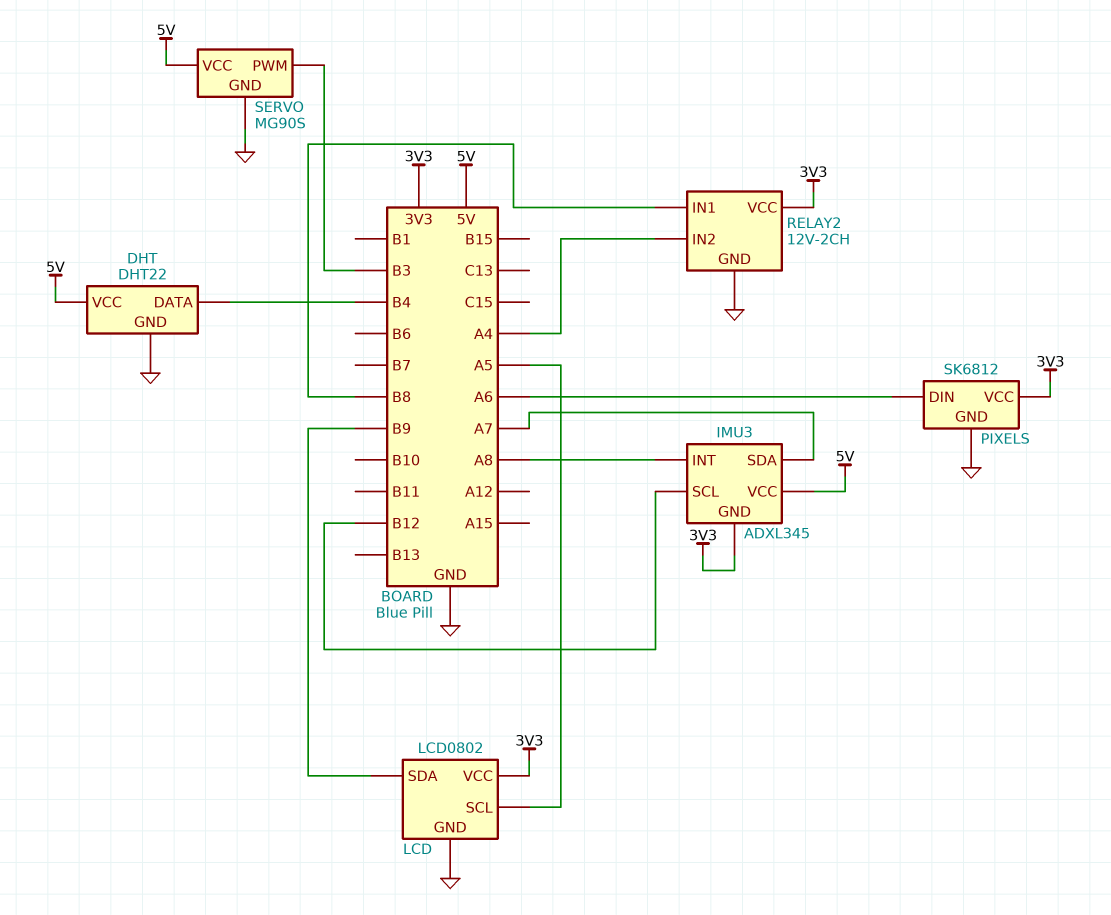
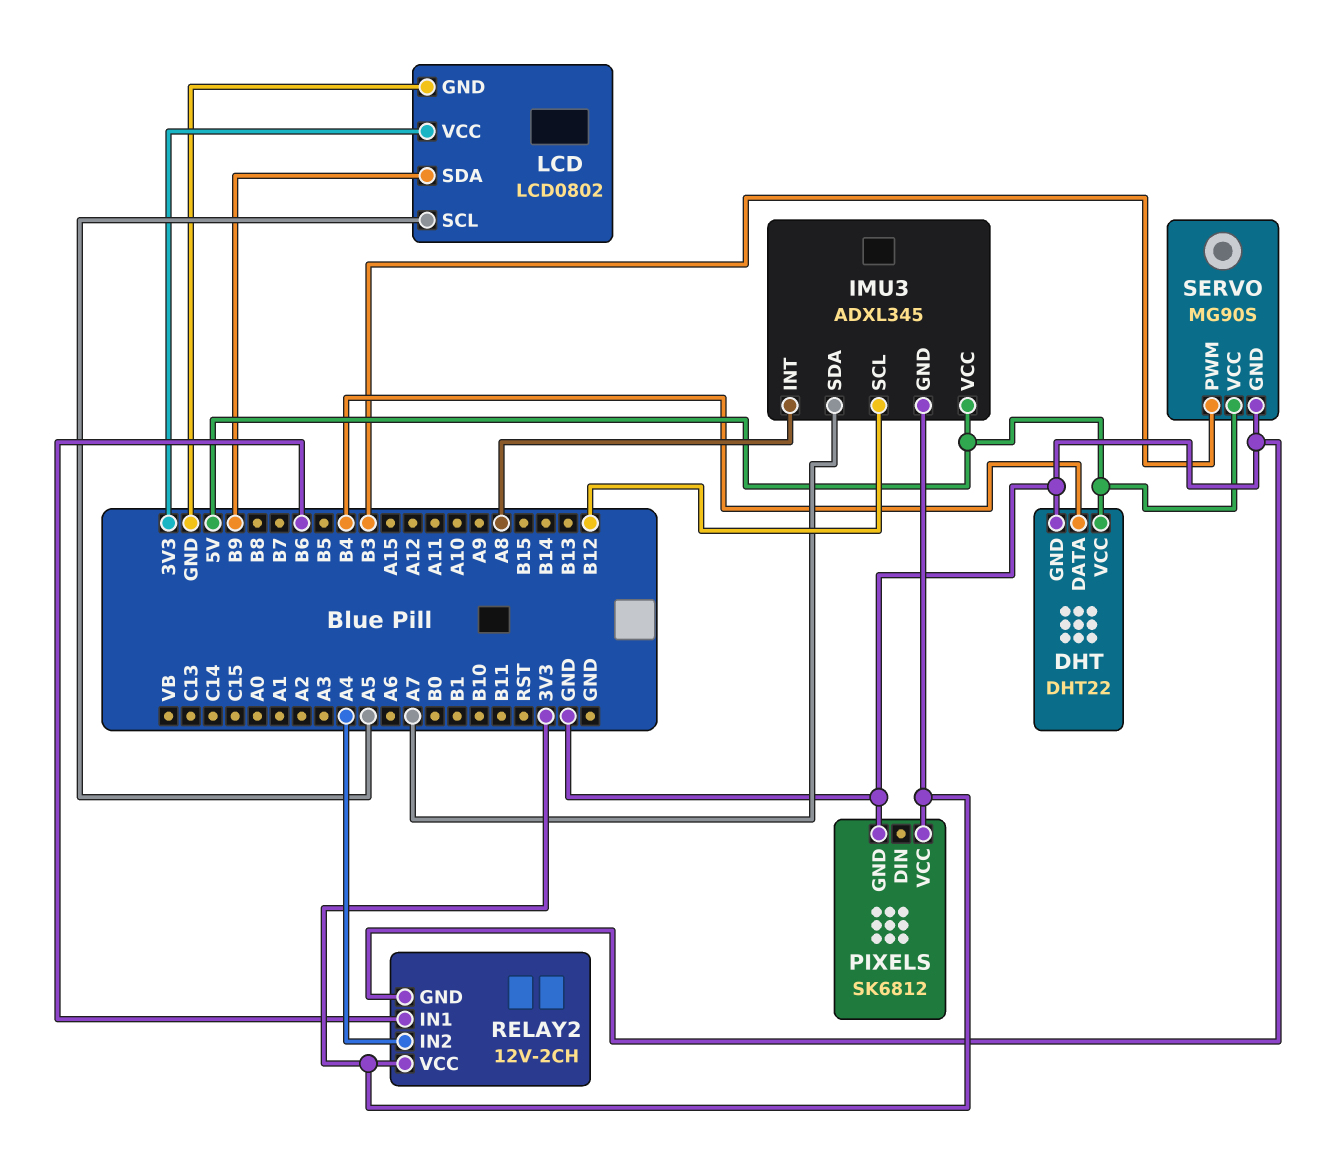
PIXELS pin DIN: A6 -> none
RELAY2 pin IN1: B8 -> B6

